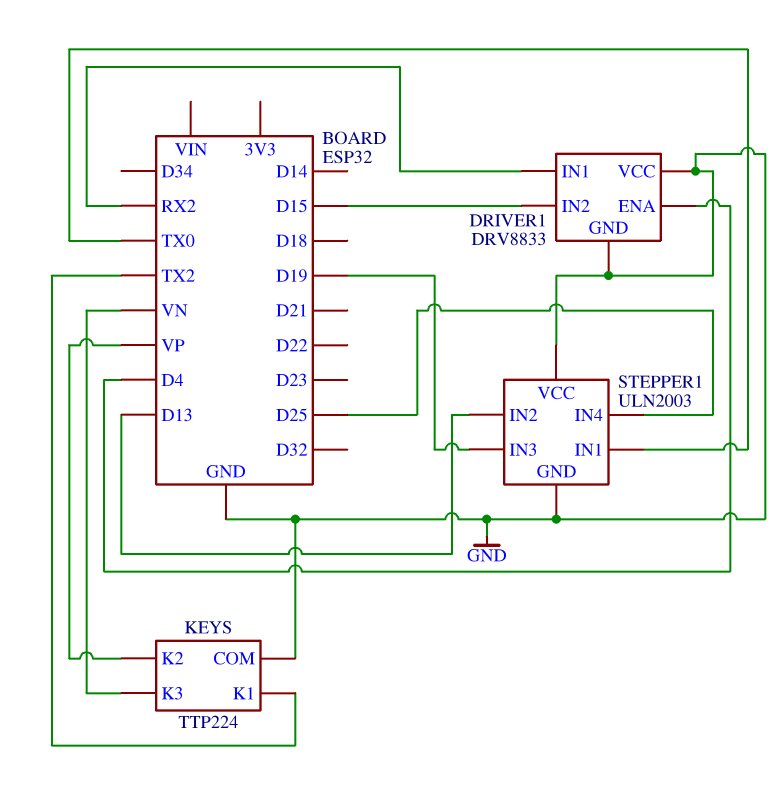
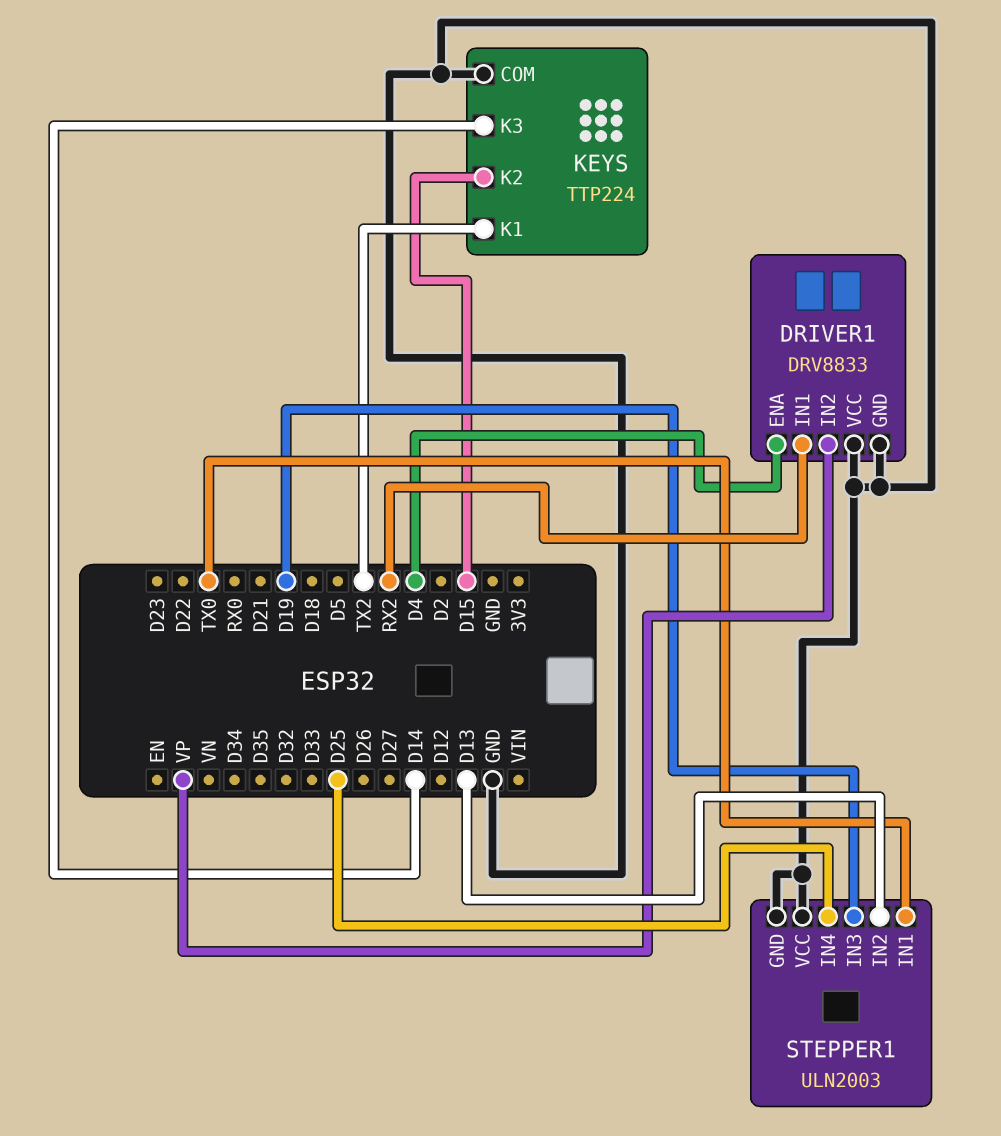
DRIVER1 pin IN2: D15 -> VP
KEYS pin K2: VP -> D15
KEYS pin K3: VN -> D14

